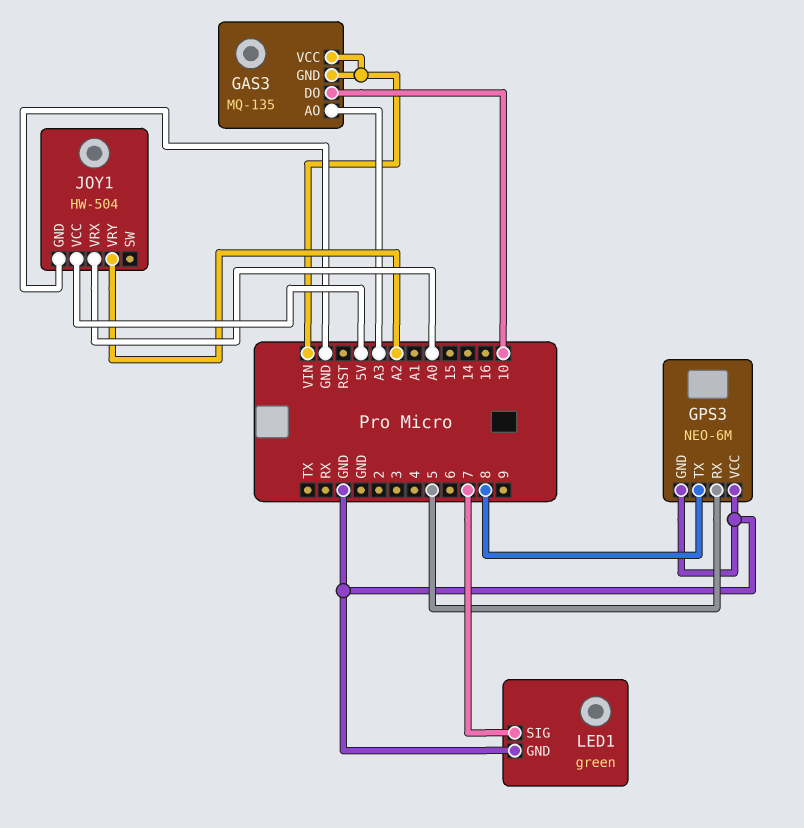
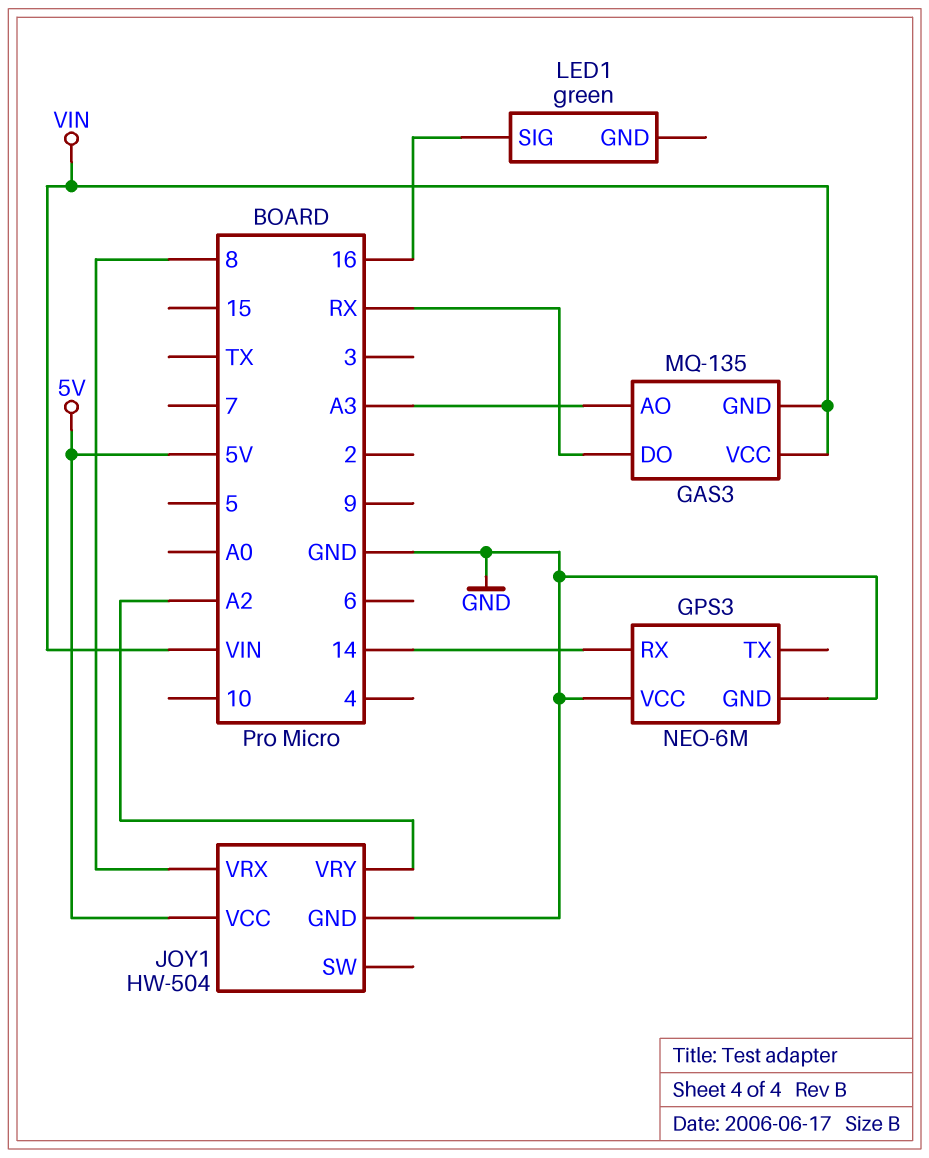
GAS3 pin DO: 10 -> RX
GPS3 pin RX: 5 -> 14
GPS3 pin TX: 8 -> none
JOY1 pin VRX: A0 -> 8
LED1 pin GND: GND -> none
LED1 pin SIG: 7 -> 16

